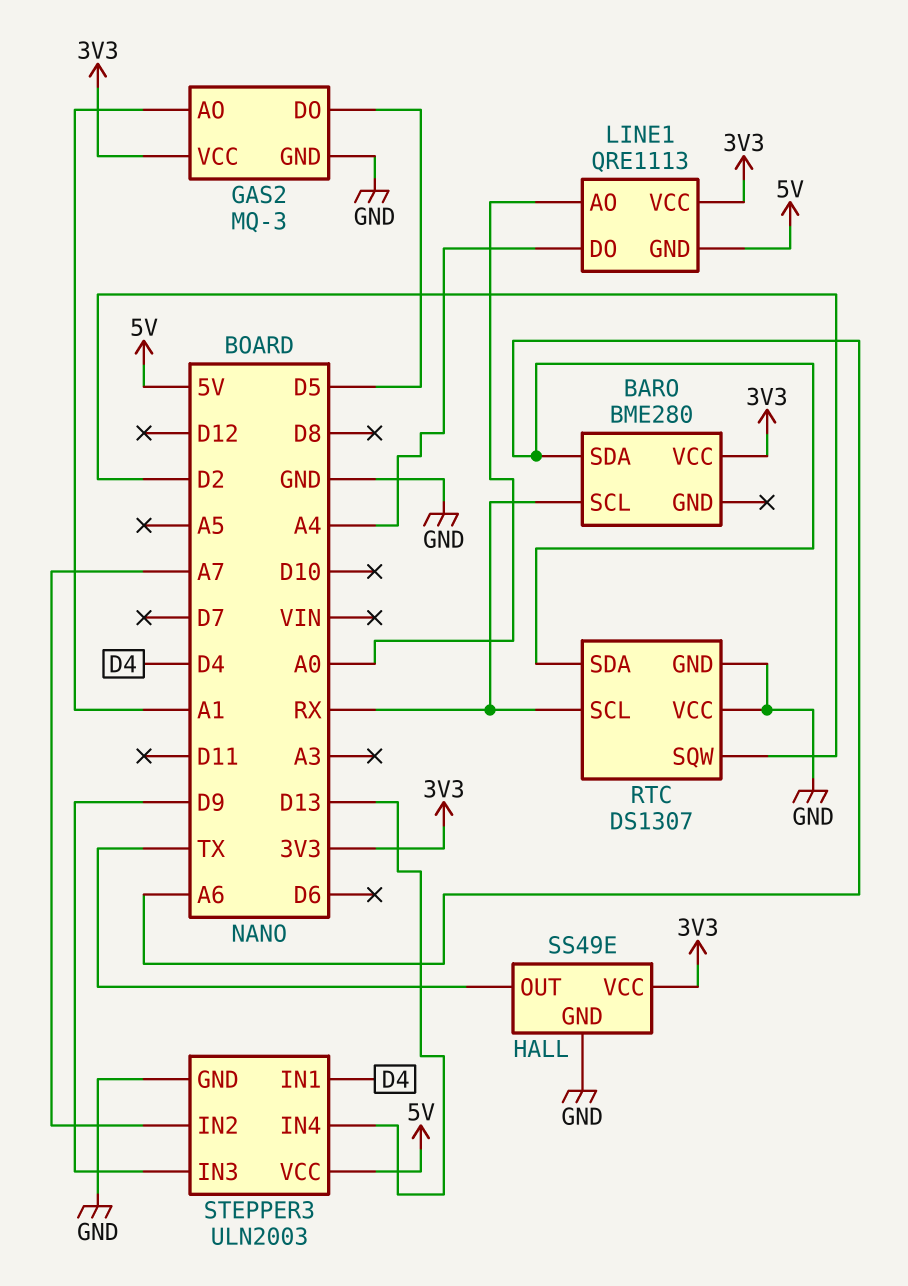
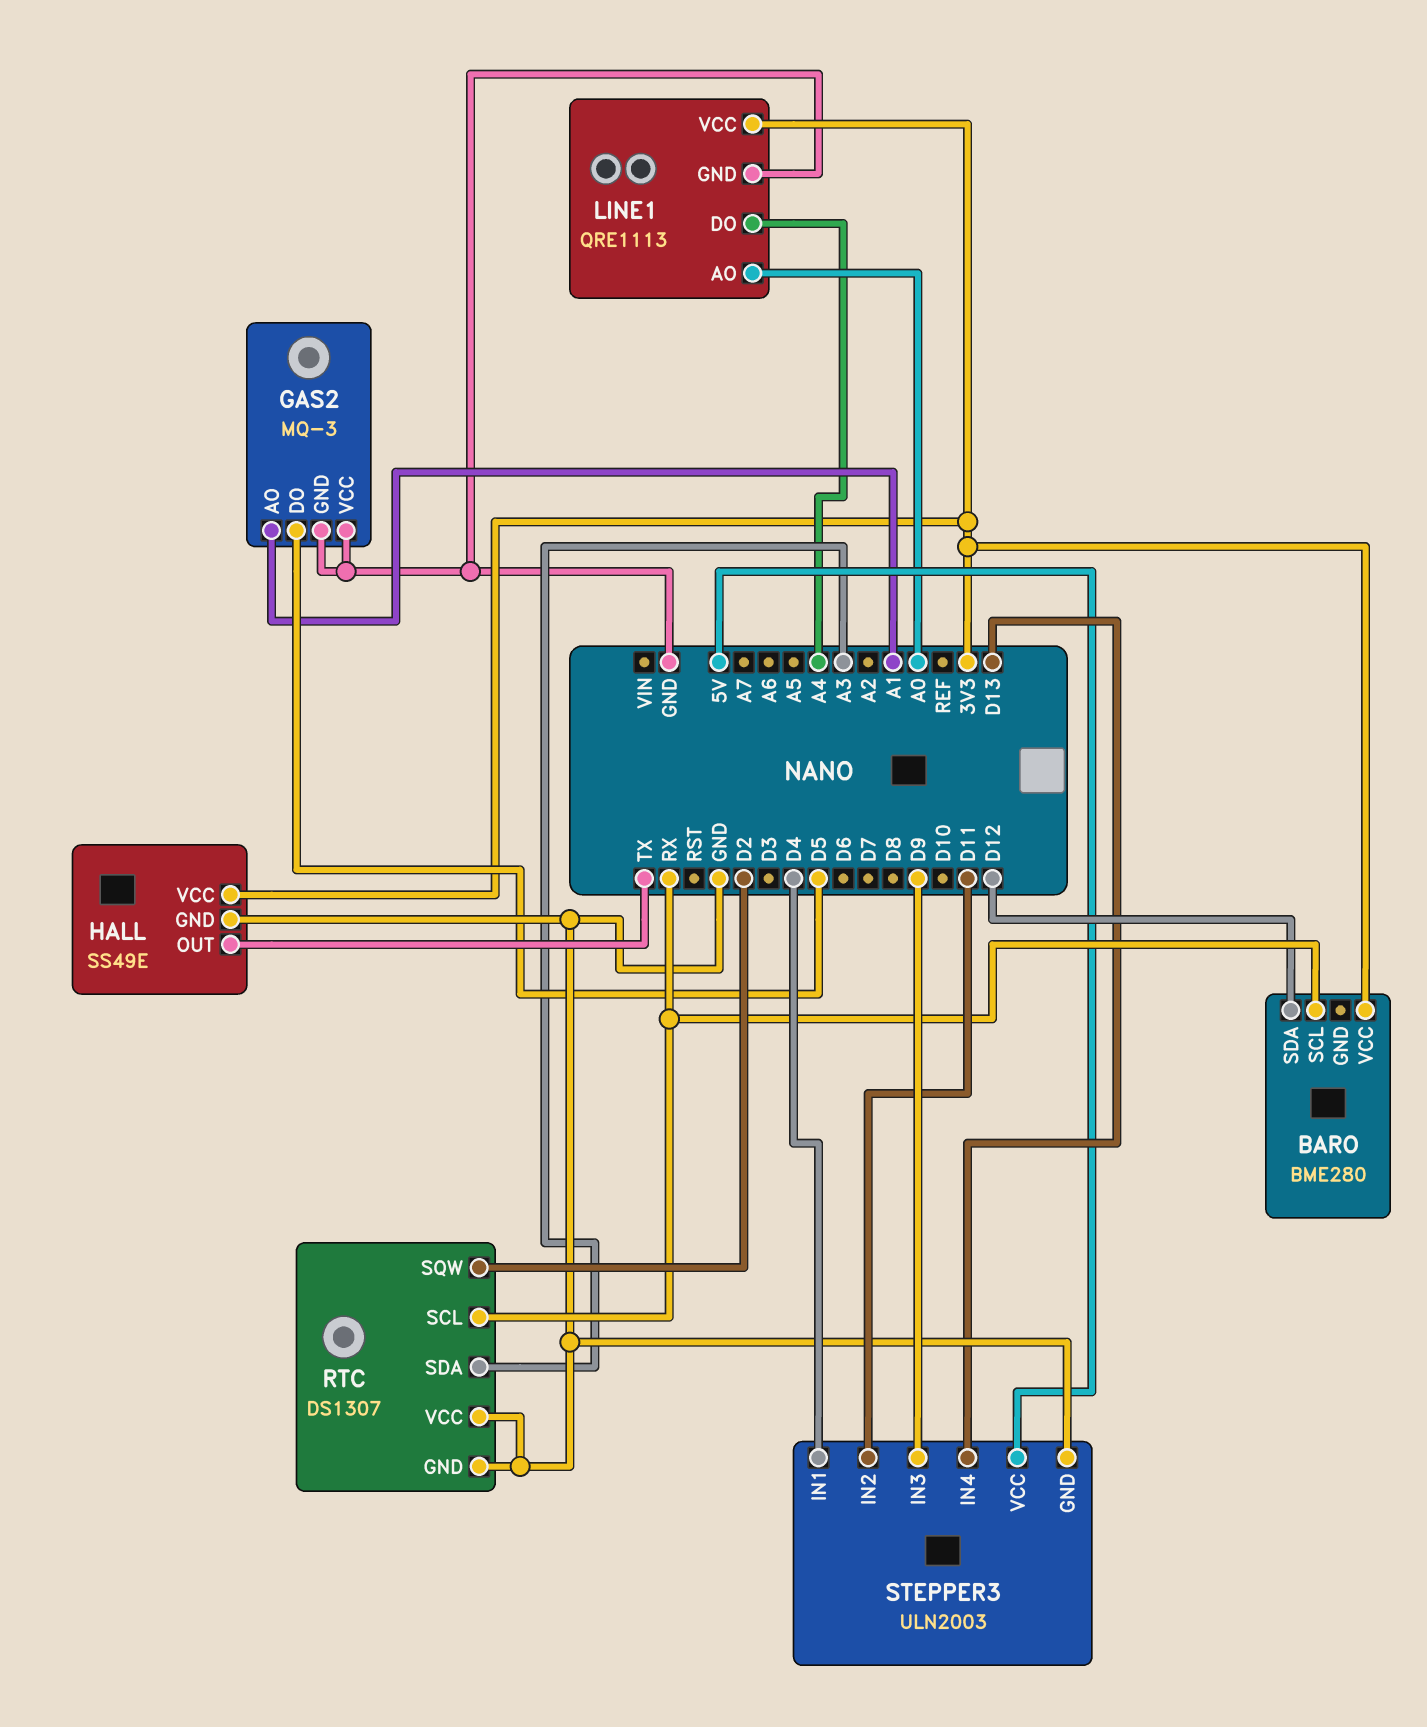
BARO pin SDA: A6 -> D12
GAS2 pin VCC: 3V3 -> GND
LINE1 pin GND: 5V -> GND
RTC pin SDA: A6 -> A3
STEPPER3 pin IN2: A7 -> D11

